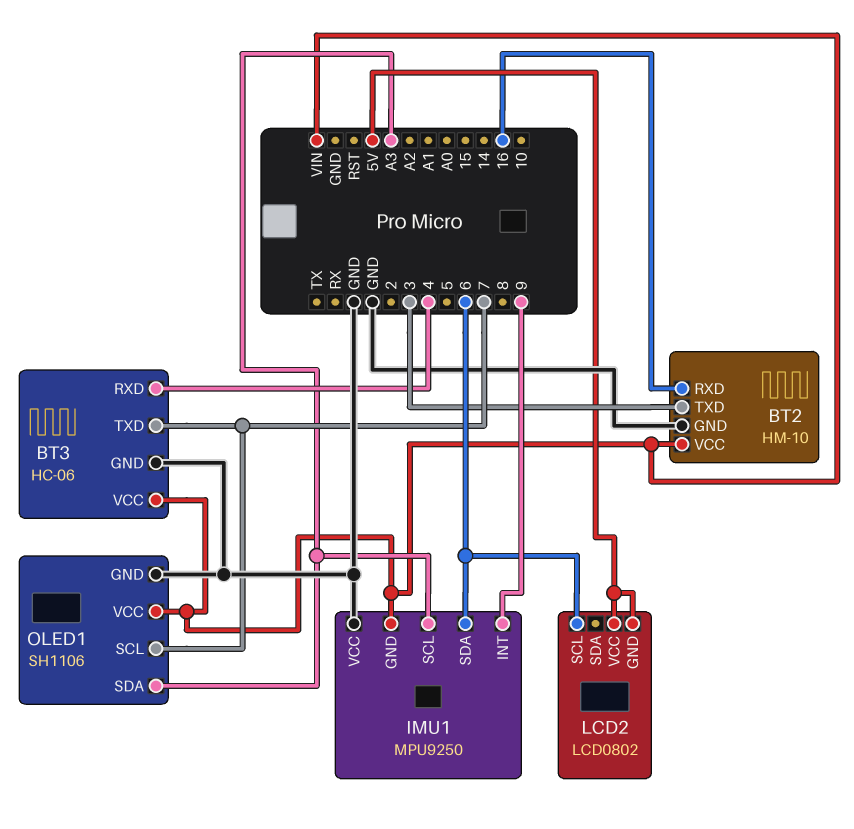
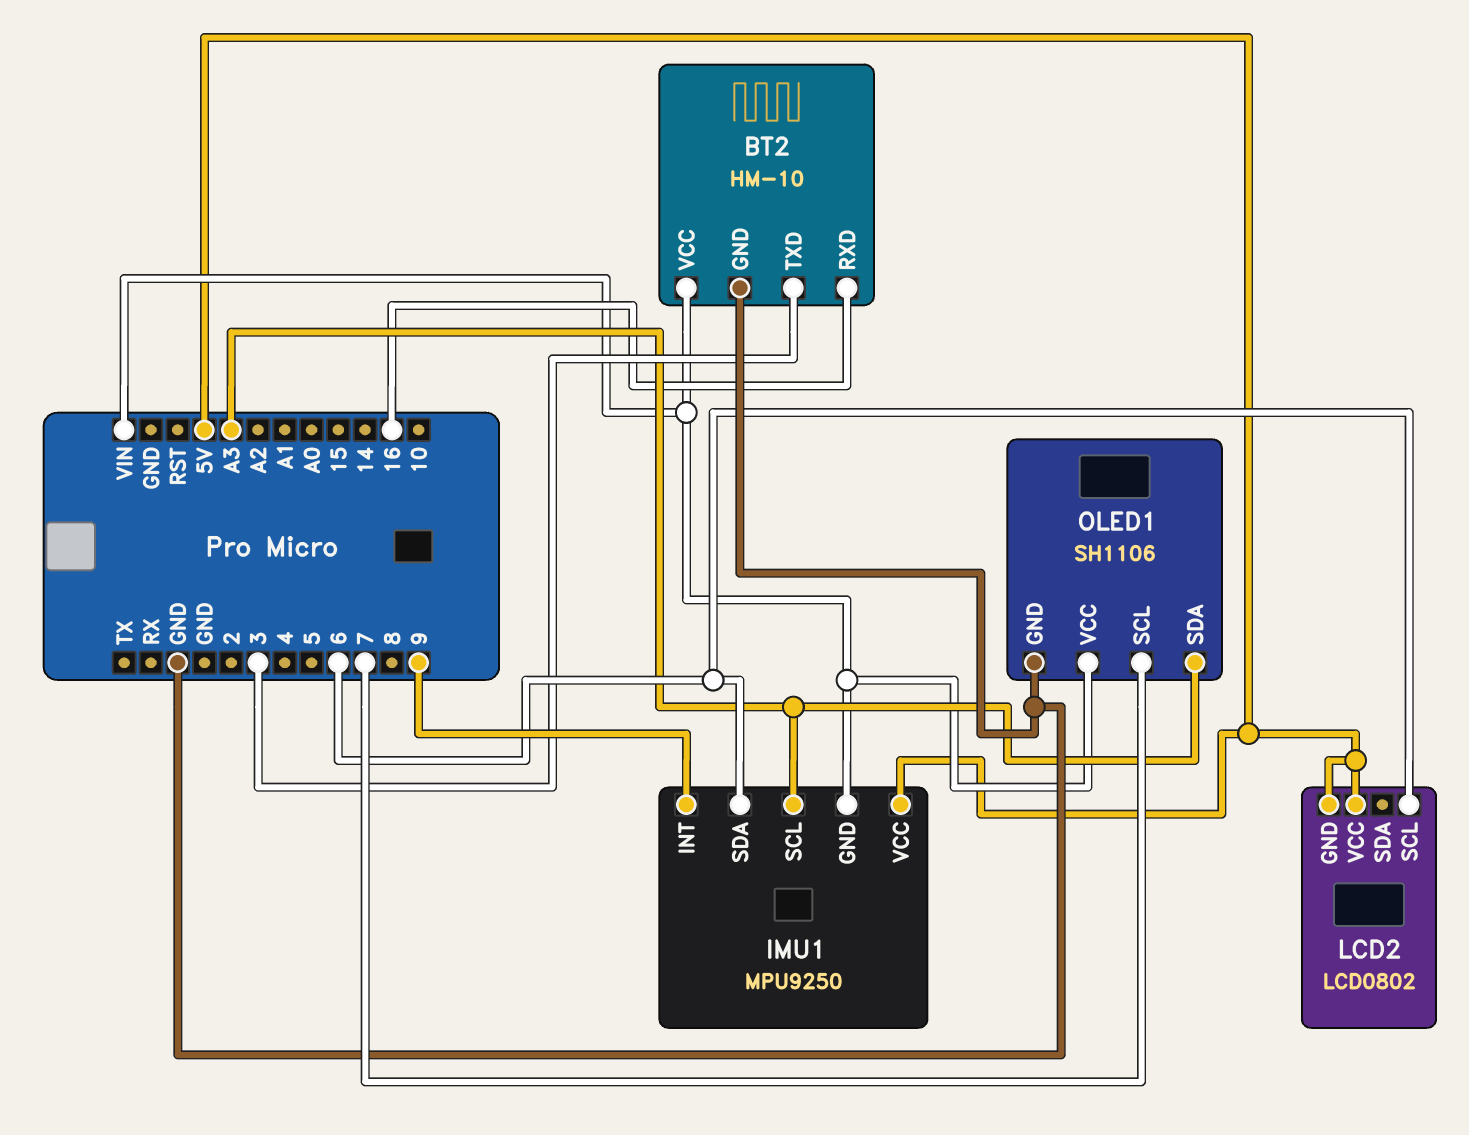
BT3: HC-06 -> none
BT3 pin GND: GND -> none
BT3 pin RXD: 4 -> none
BT3 pin TXD: 7 -> none
BT3 pin VCC: VIN -> none
IMU1 pin VCC: GND -> 5V

